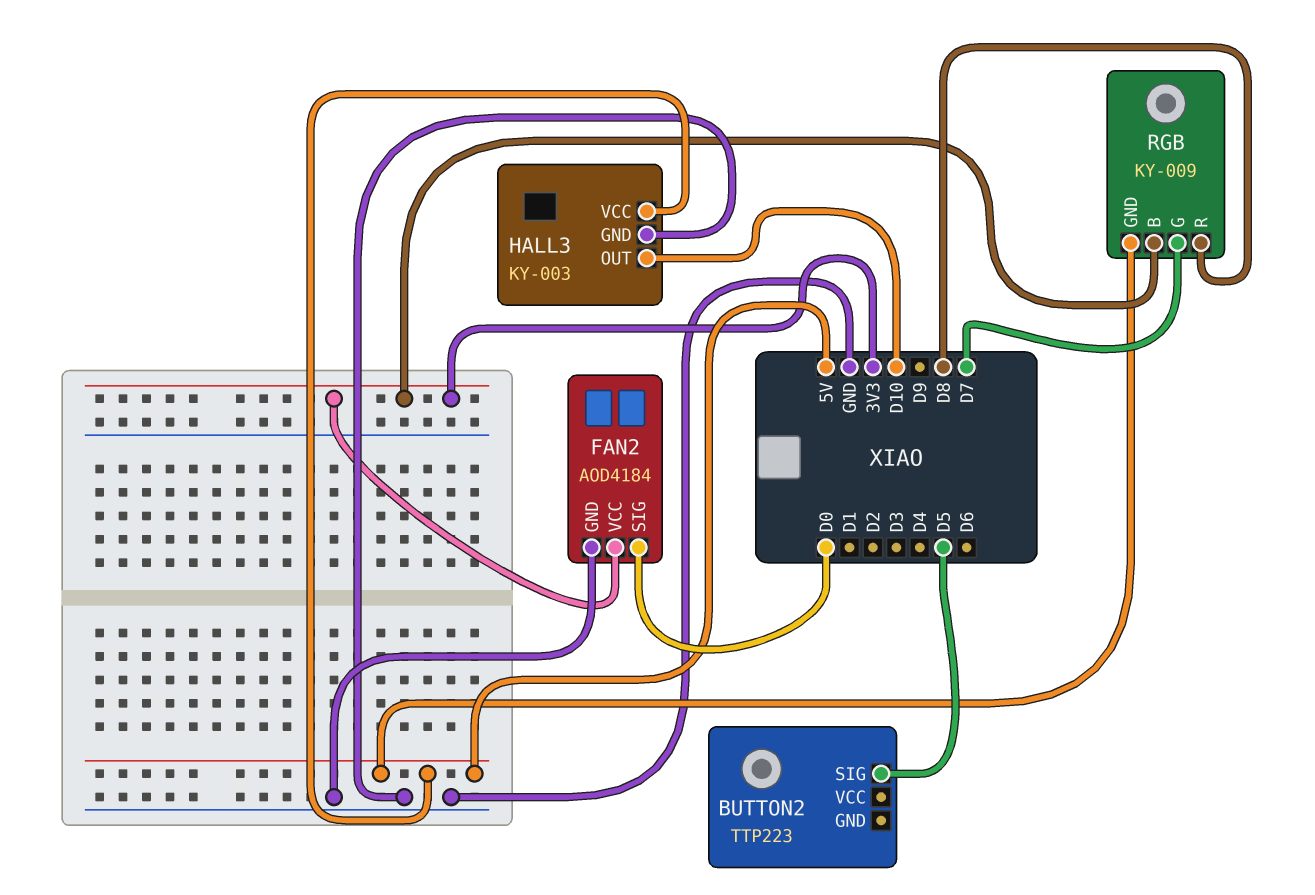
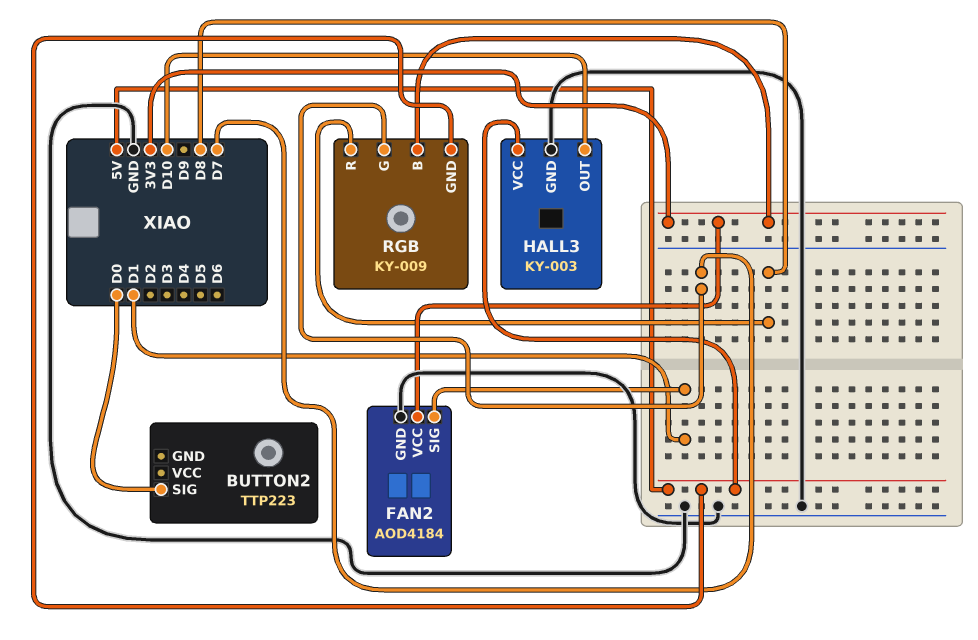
BUTTON2 pin SIG: D5 -> D0
FAN2 pin SIG: D0 -> D1

